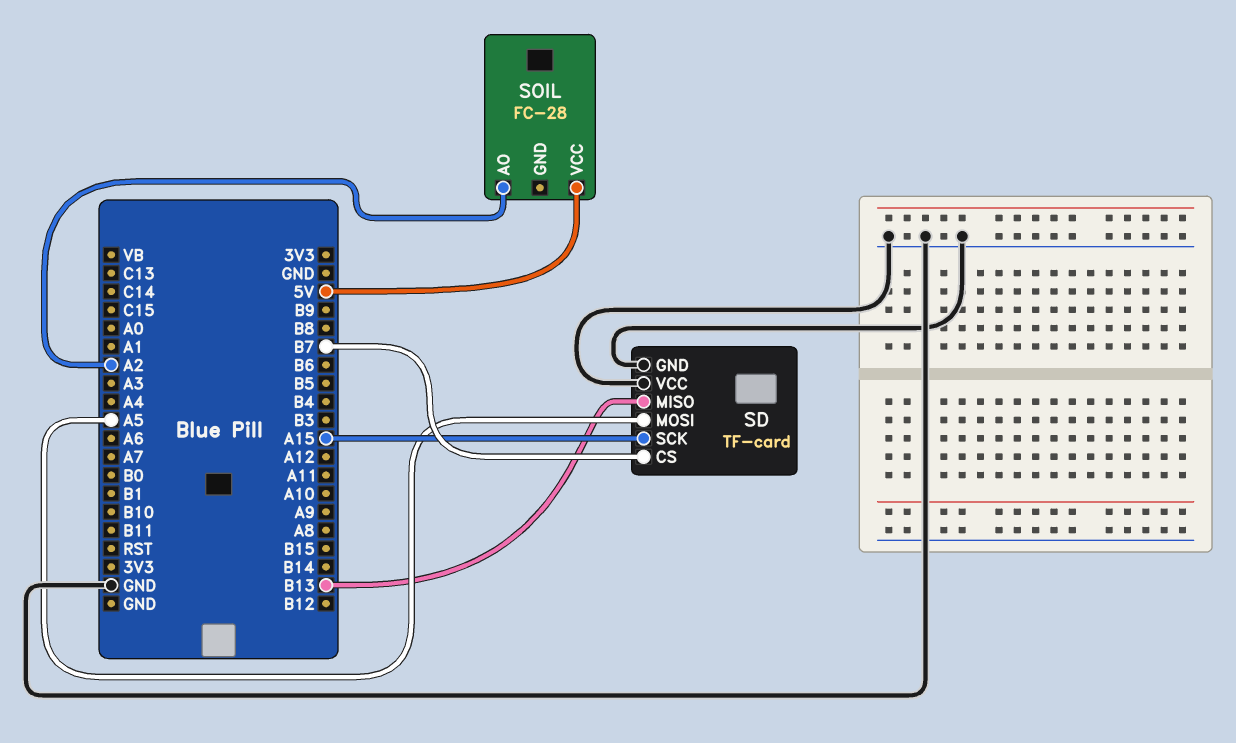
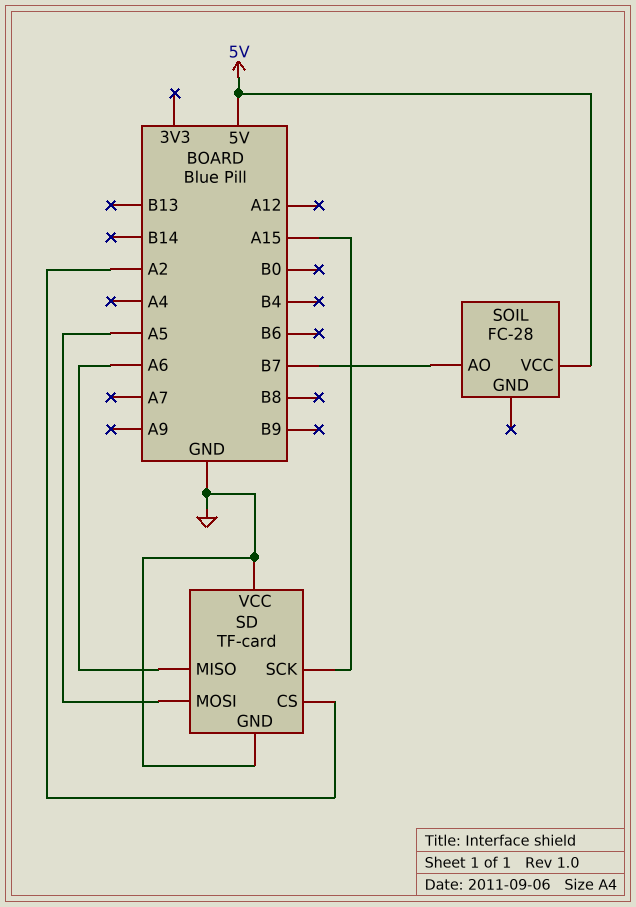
SD pin CS: B7 -> A2
SD pin MISO: B13 -> A6
SOIL pin AO: A2 -> B7

